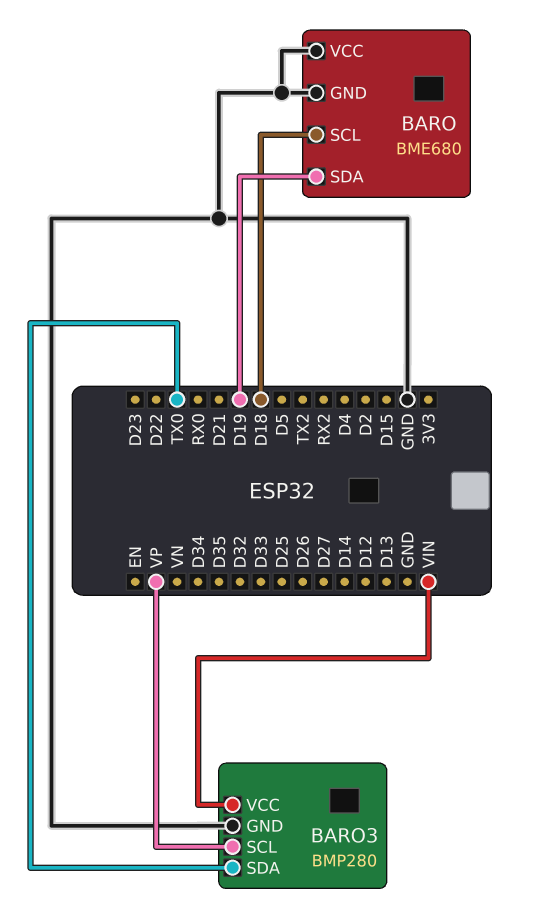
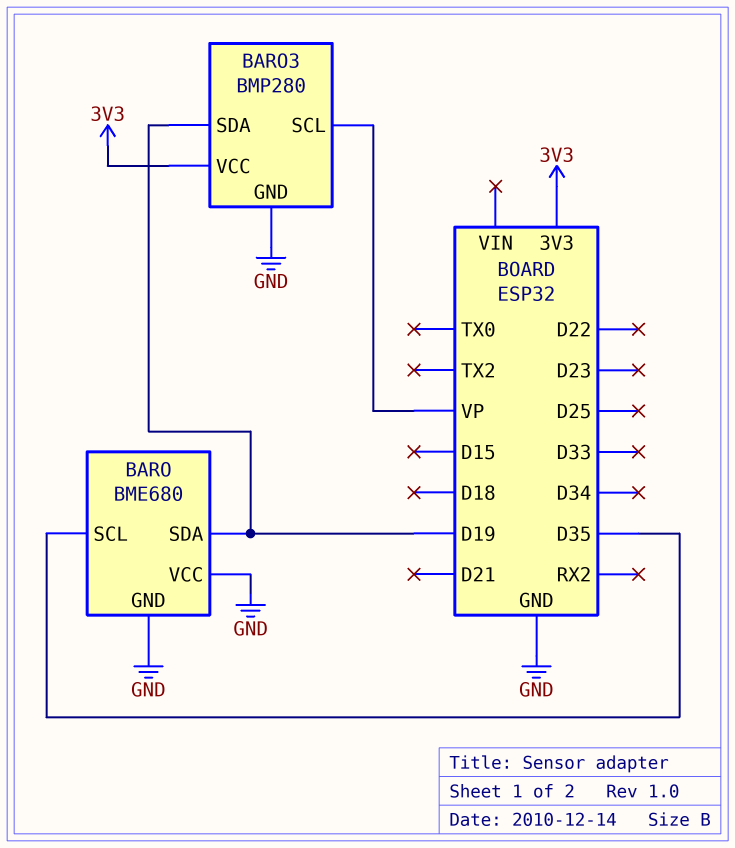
BARO pin SCL: D18 -> D35
BARO3 pin SDA: TX0 -> D19
BARO3 pin VCC: VIN -> 3V3

